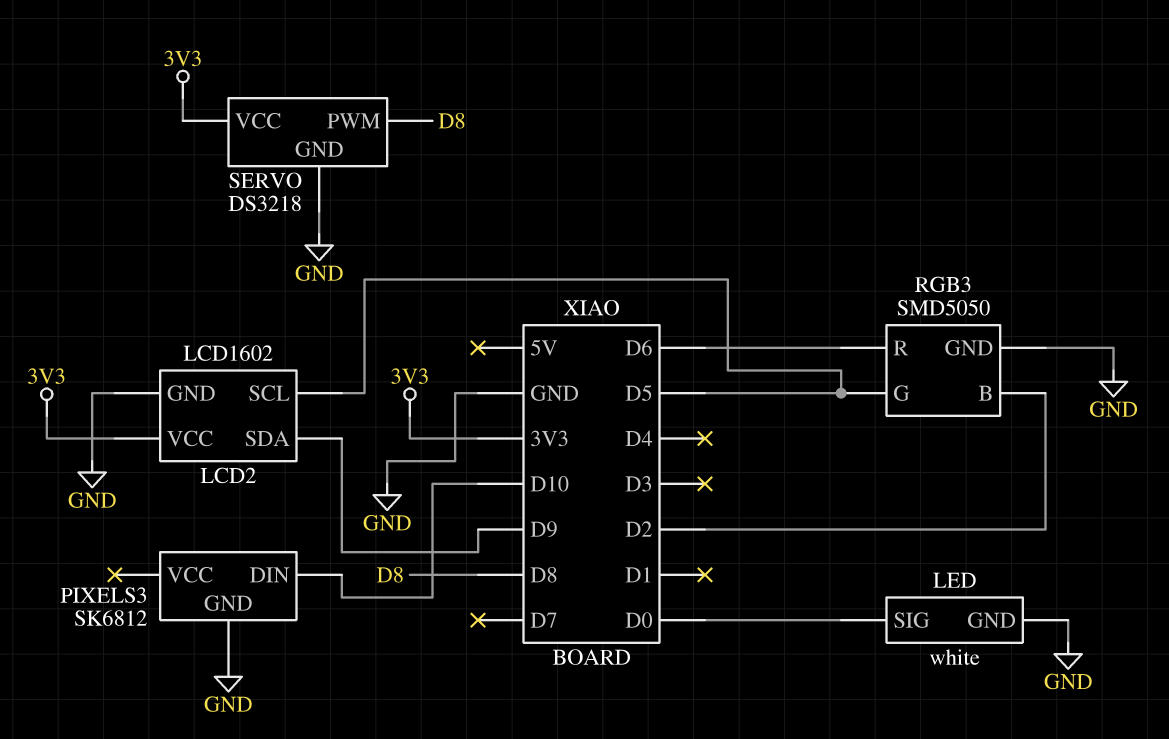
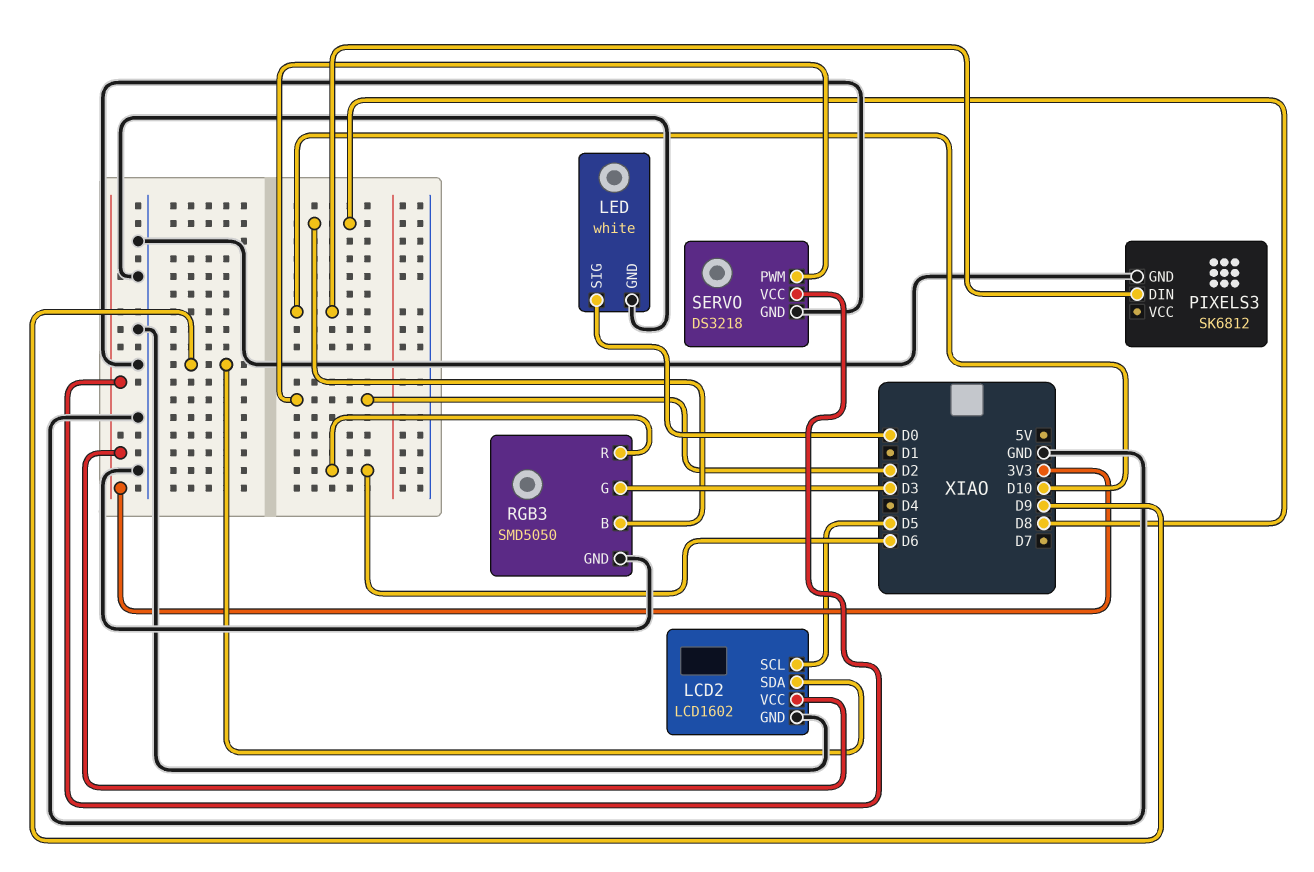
RGB3 pin B: D2 -> D8
RGB3 pin G: D5 -> D3
SERVO pin PWM: D8 -> D2

